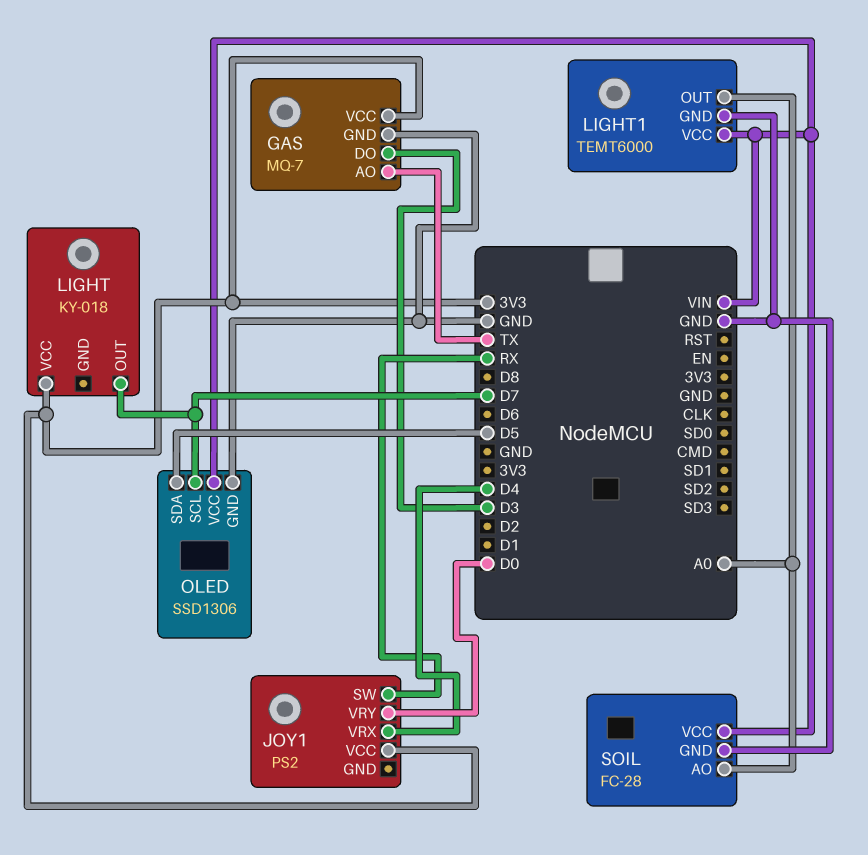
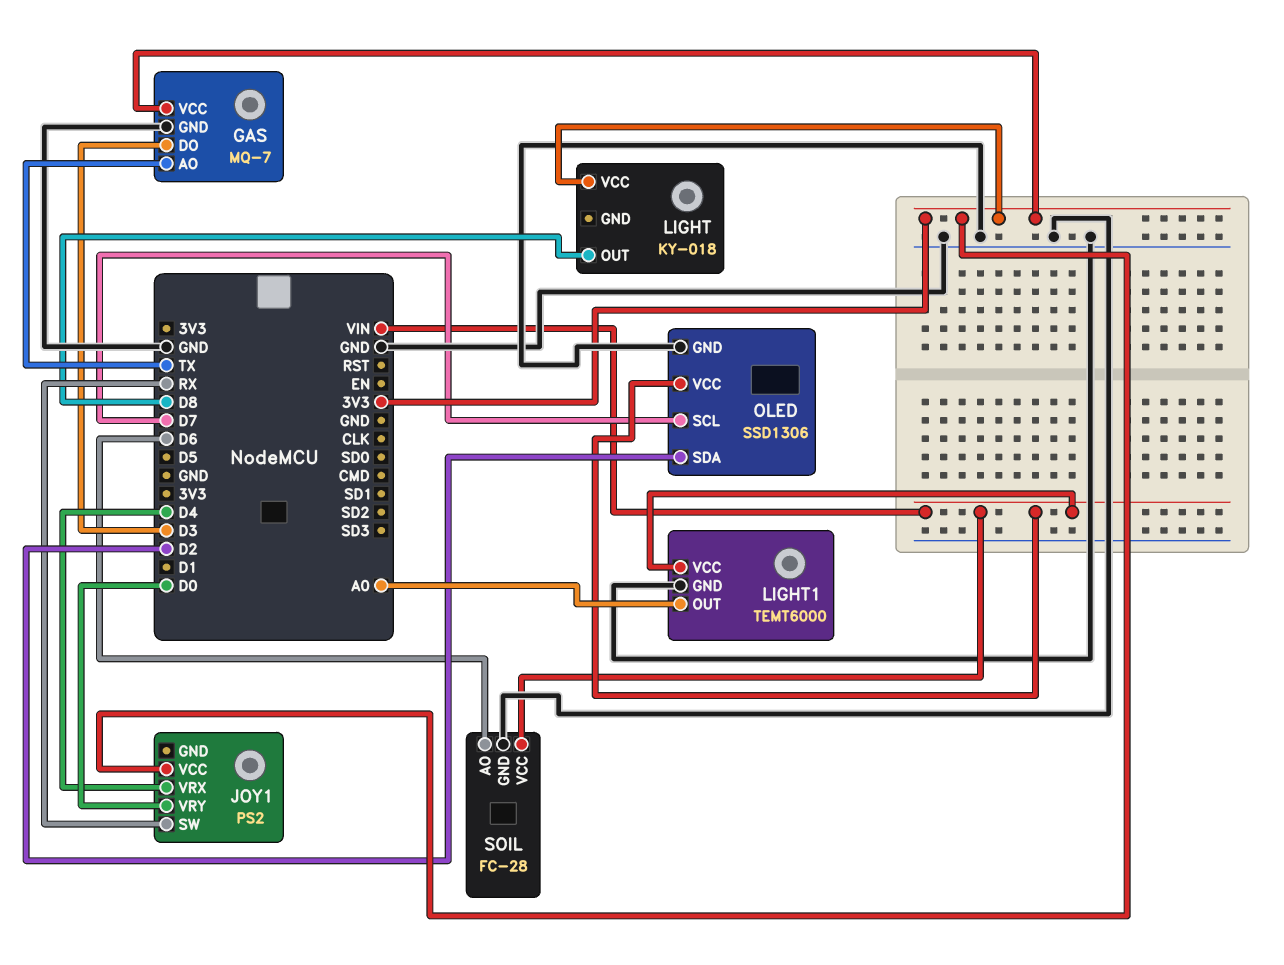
LIGHT pin OUT: D7 -> D8
OLED pin SDA: D5 -> D2
SOIL pin AO: A0 -> D6

